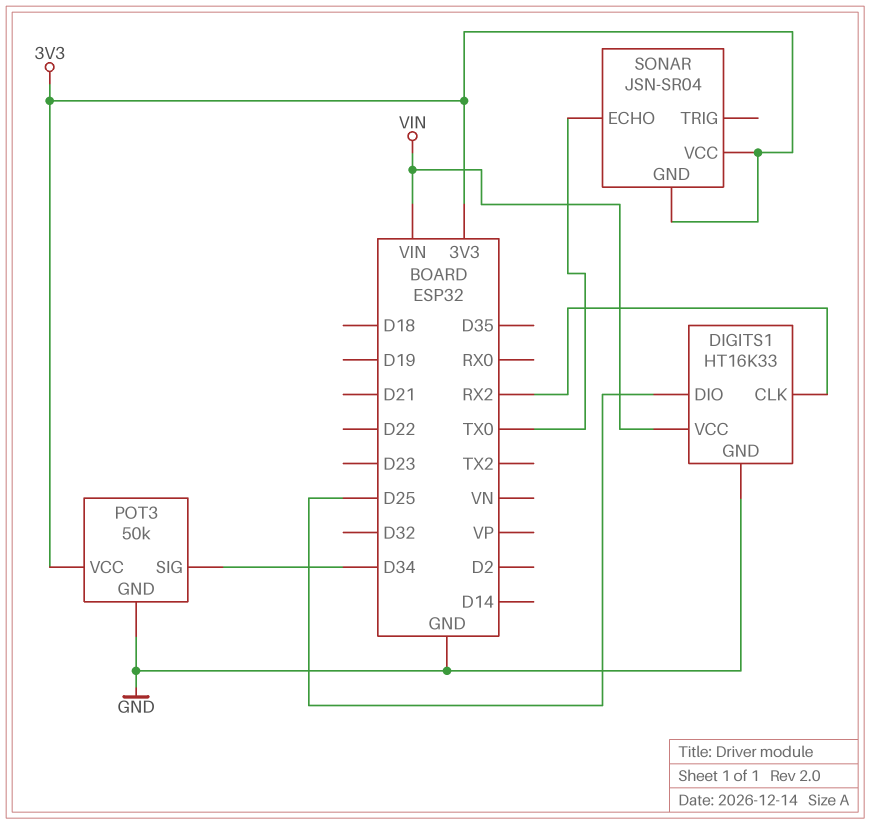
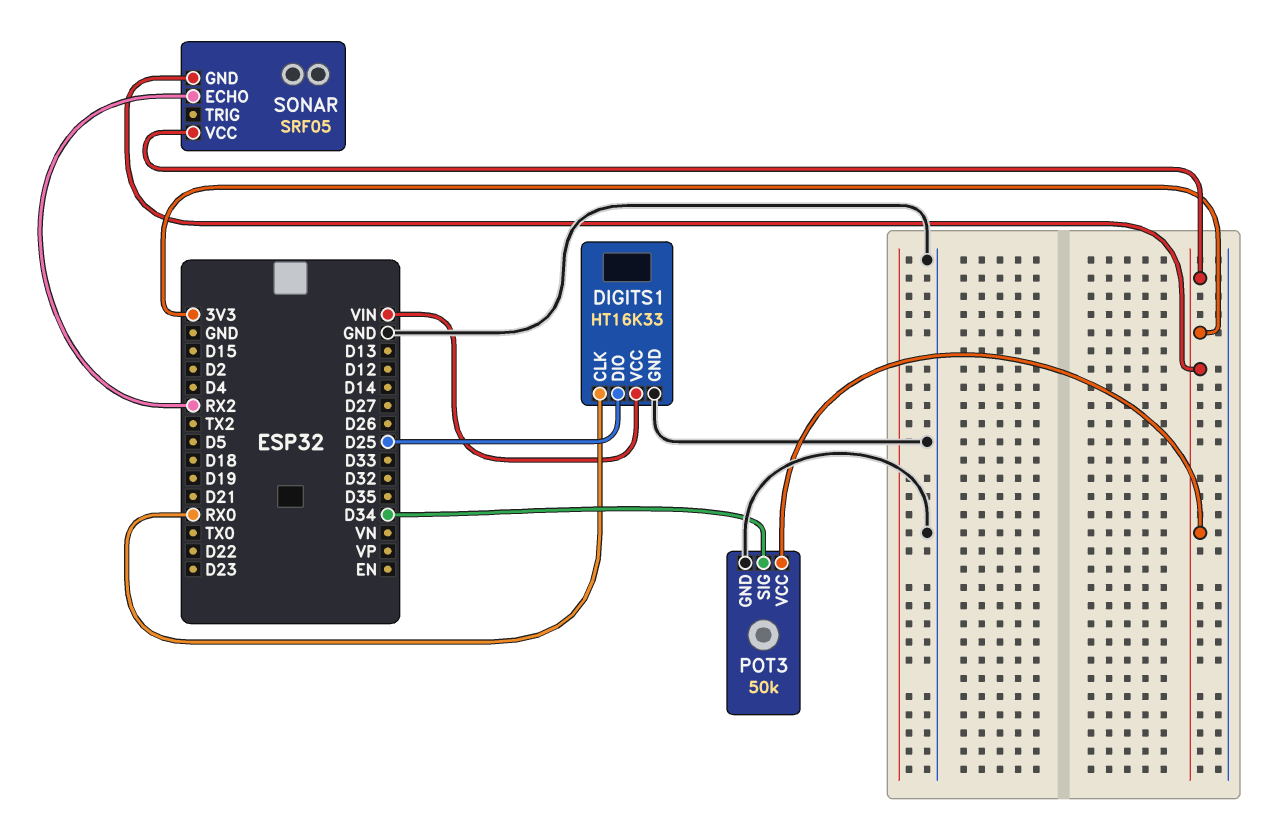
DIGITS1 pin CLK: RX2 -> RX0
SONAR: JSN-SR04 -> SRF05
SONAR pin ECHO: TX0 -> RX2

